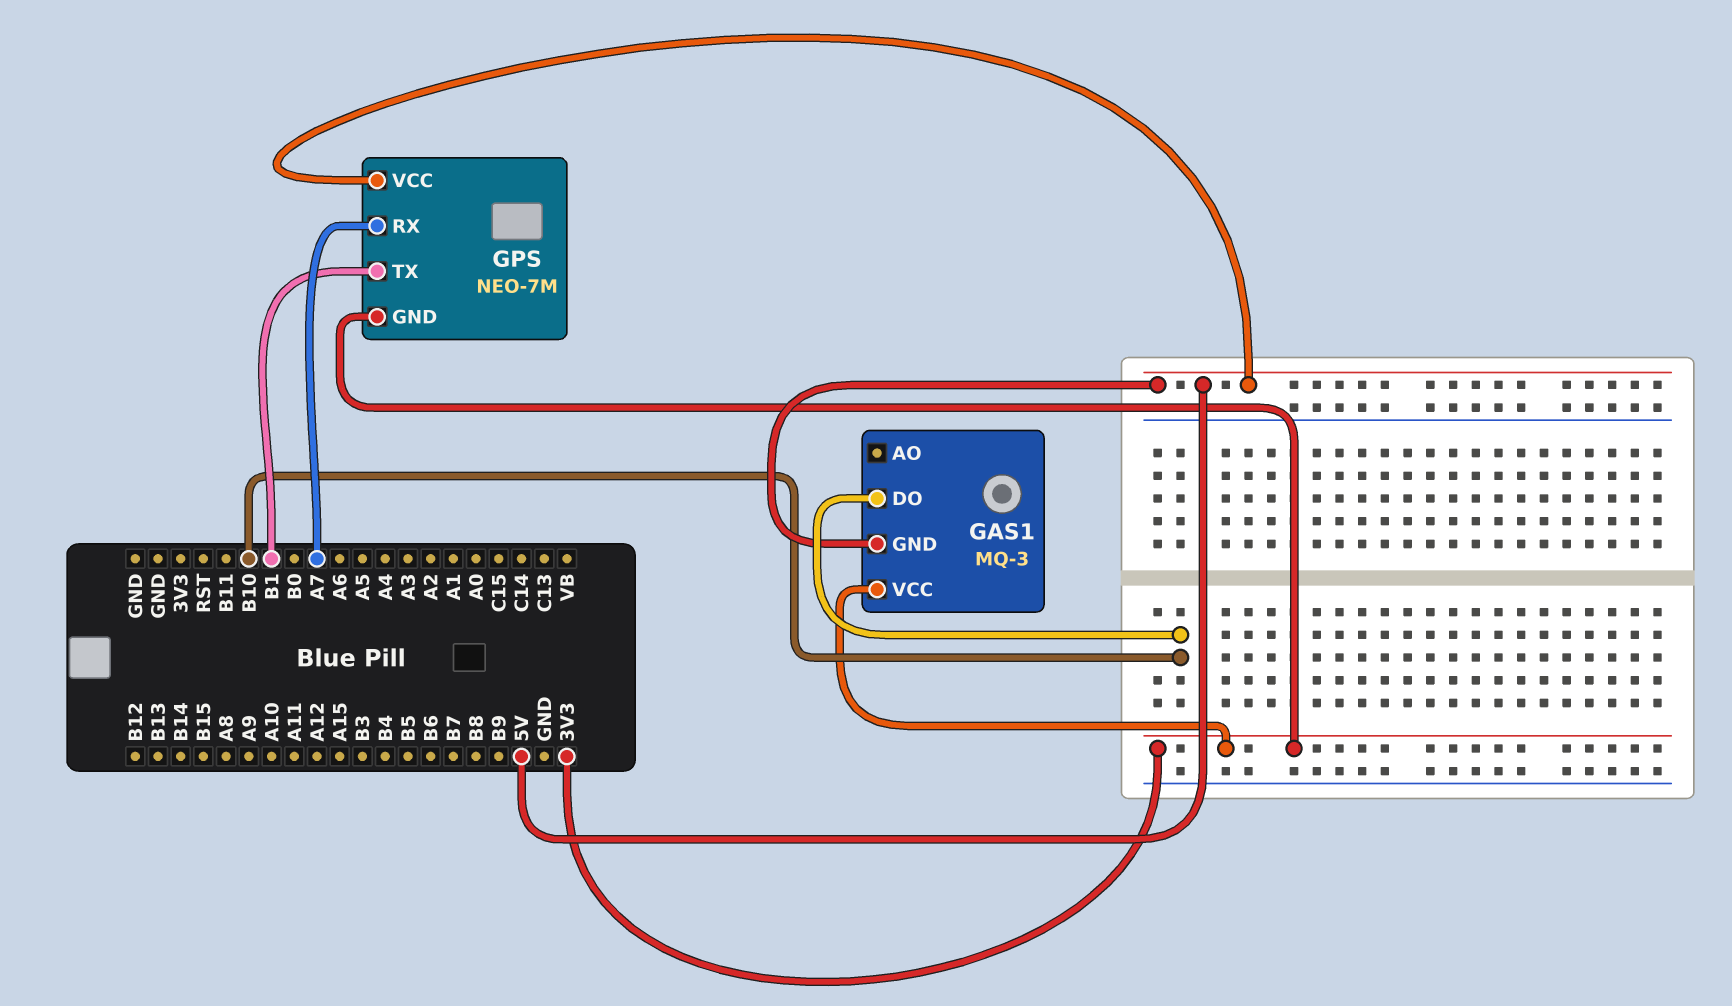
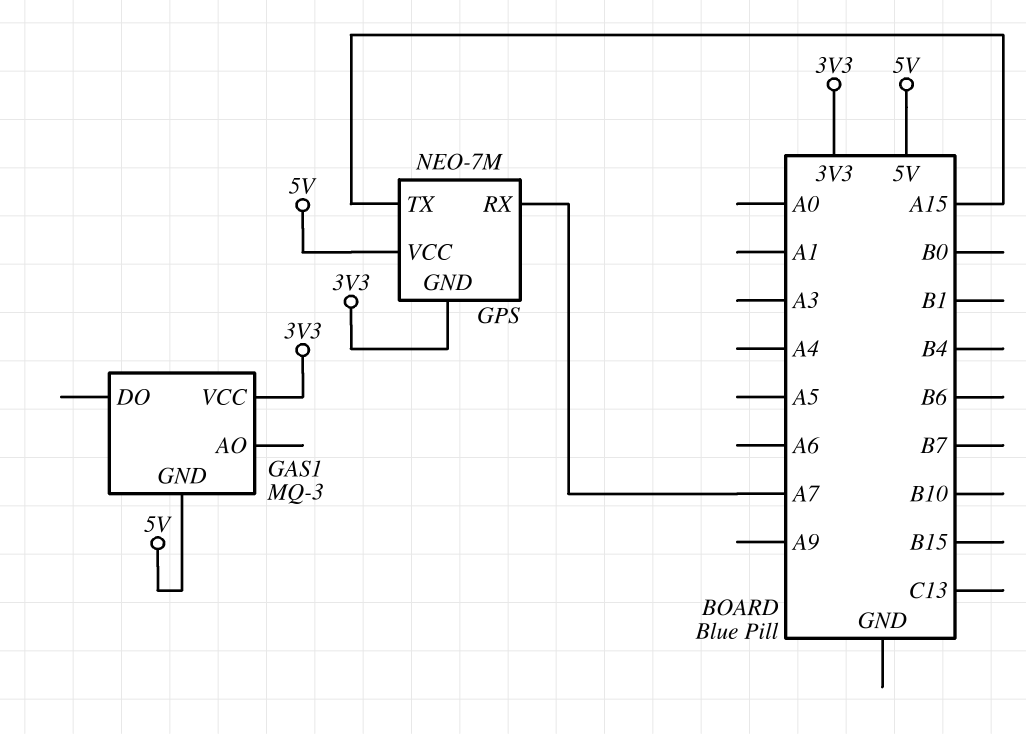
GAS1 pin DO: B10 -> none
GPS pin TX: B1 -> A15

